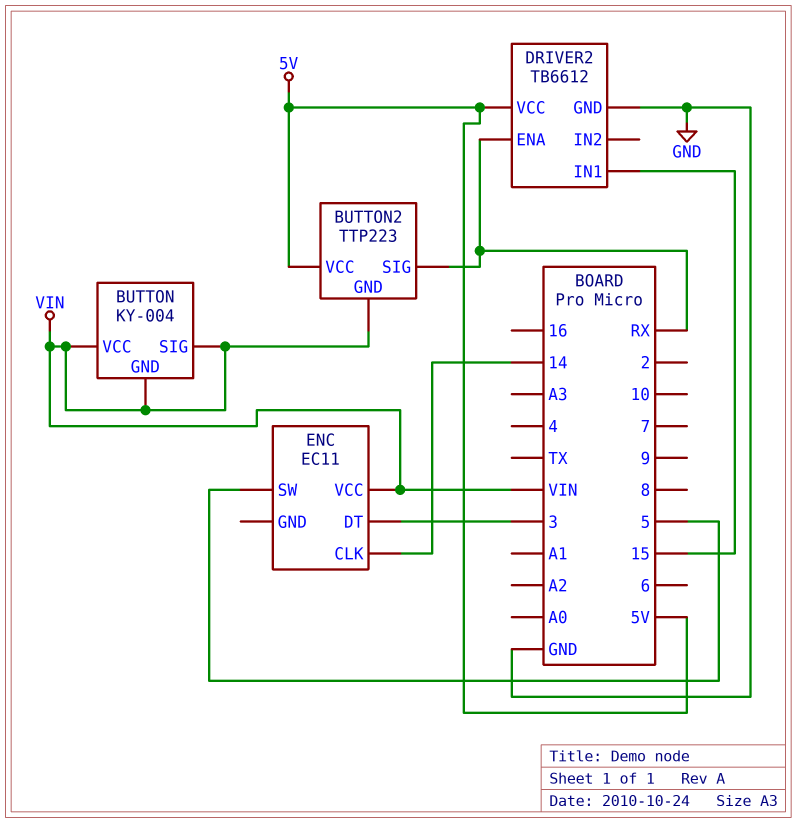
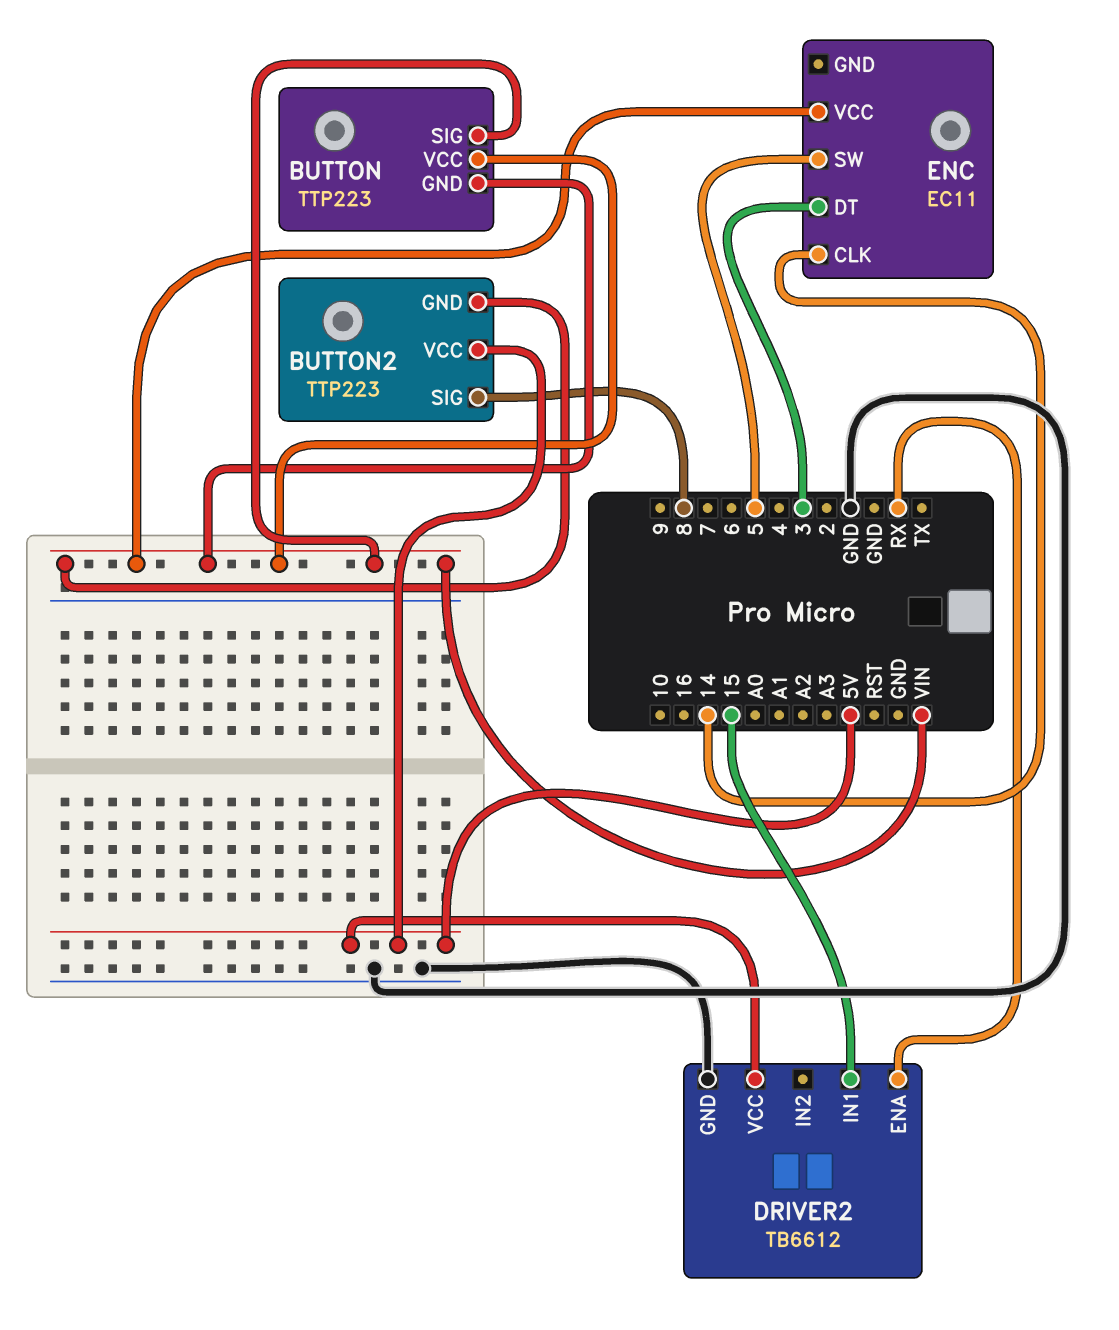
BUTTON: KY-004 -> TTP223
BUTTON2 pin SIG: RX -> 8

